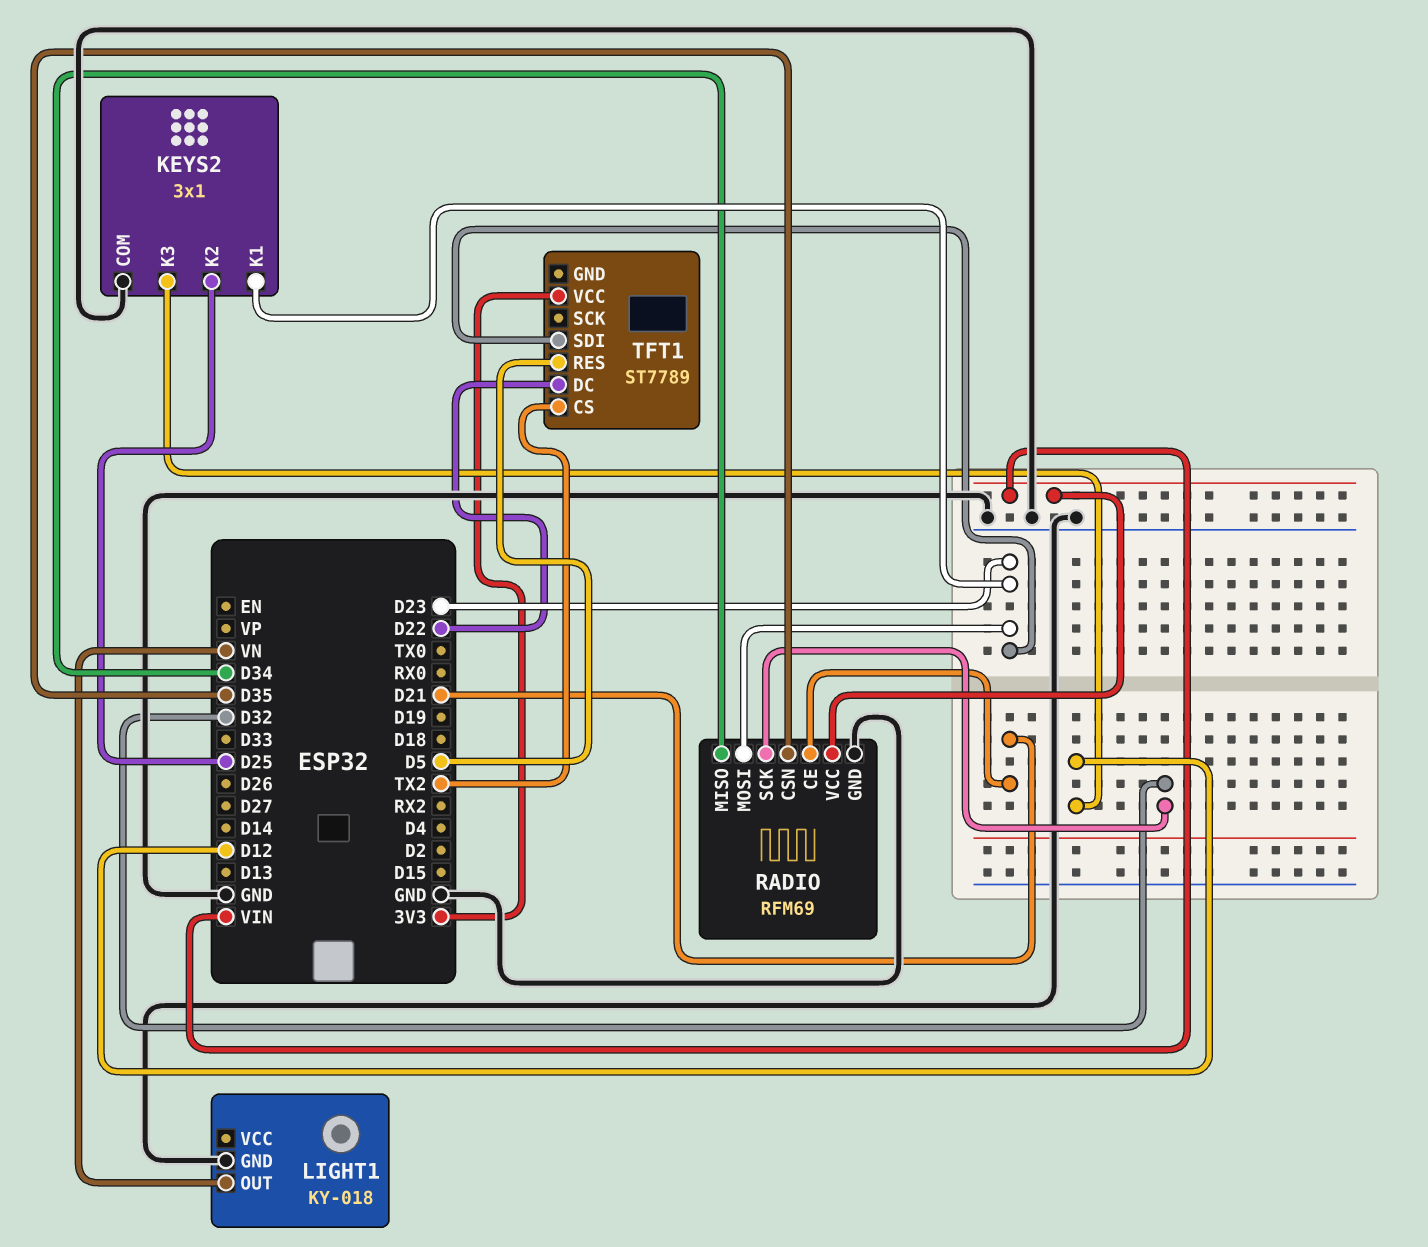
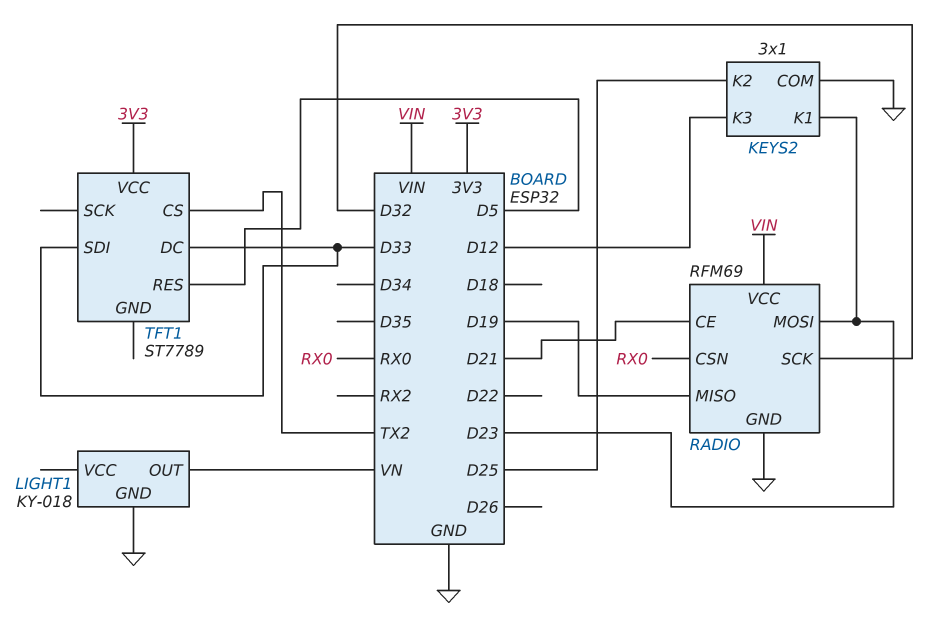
RADIO pin CSN: D35 -> RX0
RADIO pin MISO: D34 -> D19
TFT1 pin DC: D22 -> D33
TFT1 pin SDI: D23 -> D33

